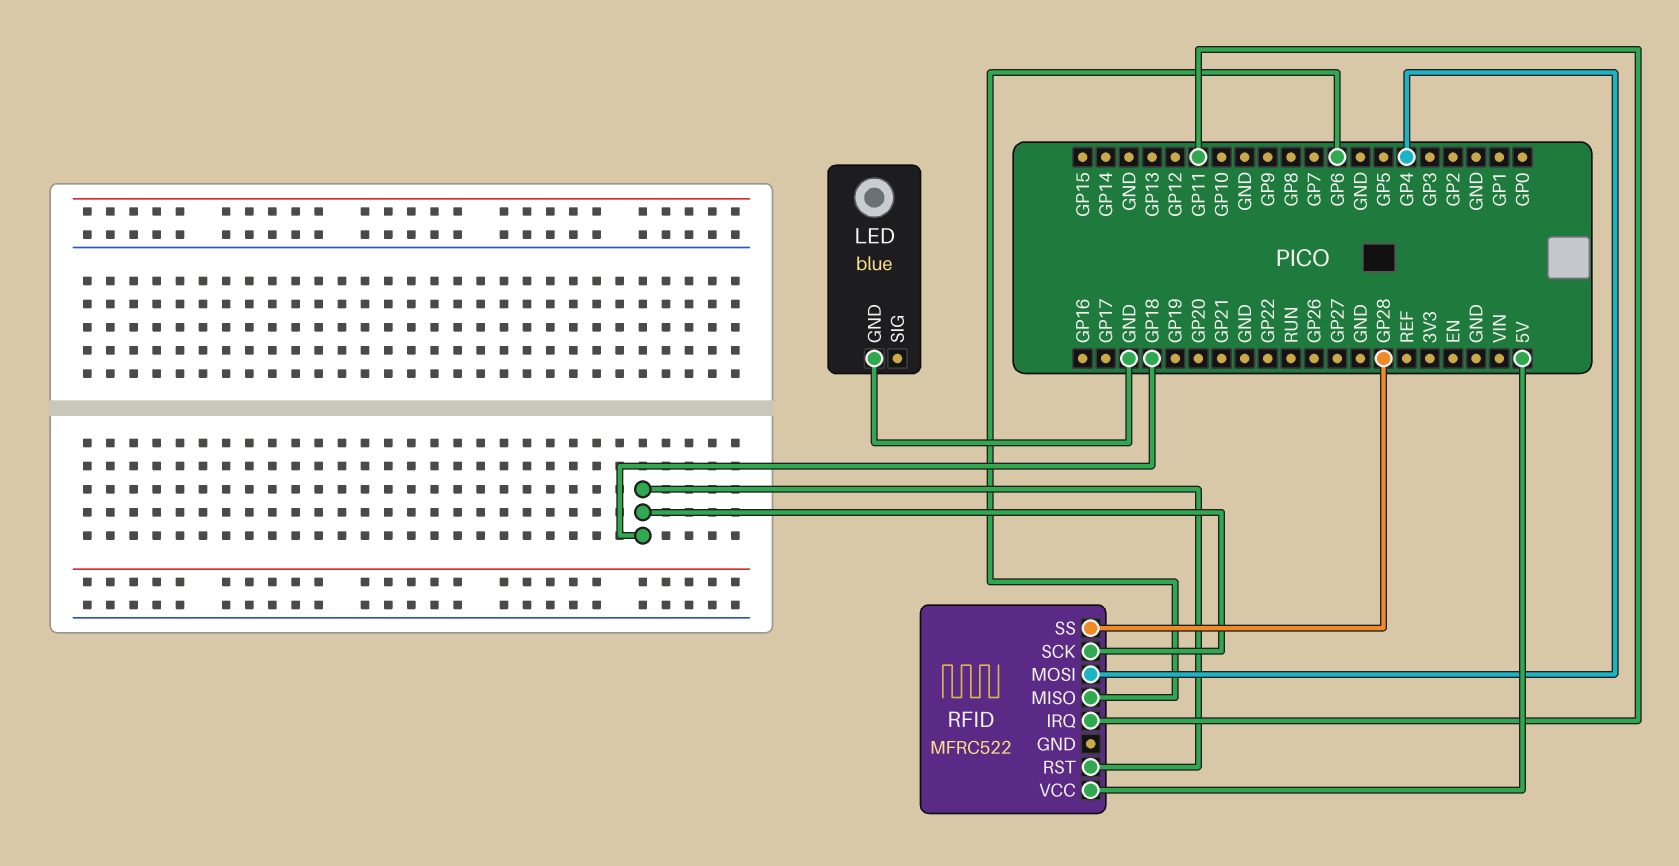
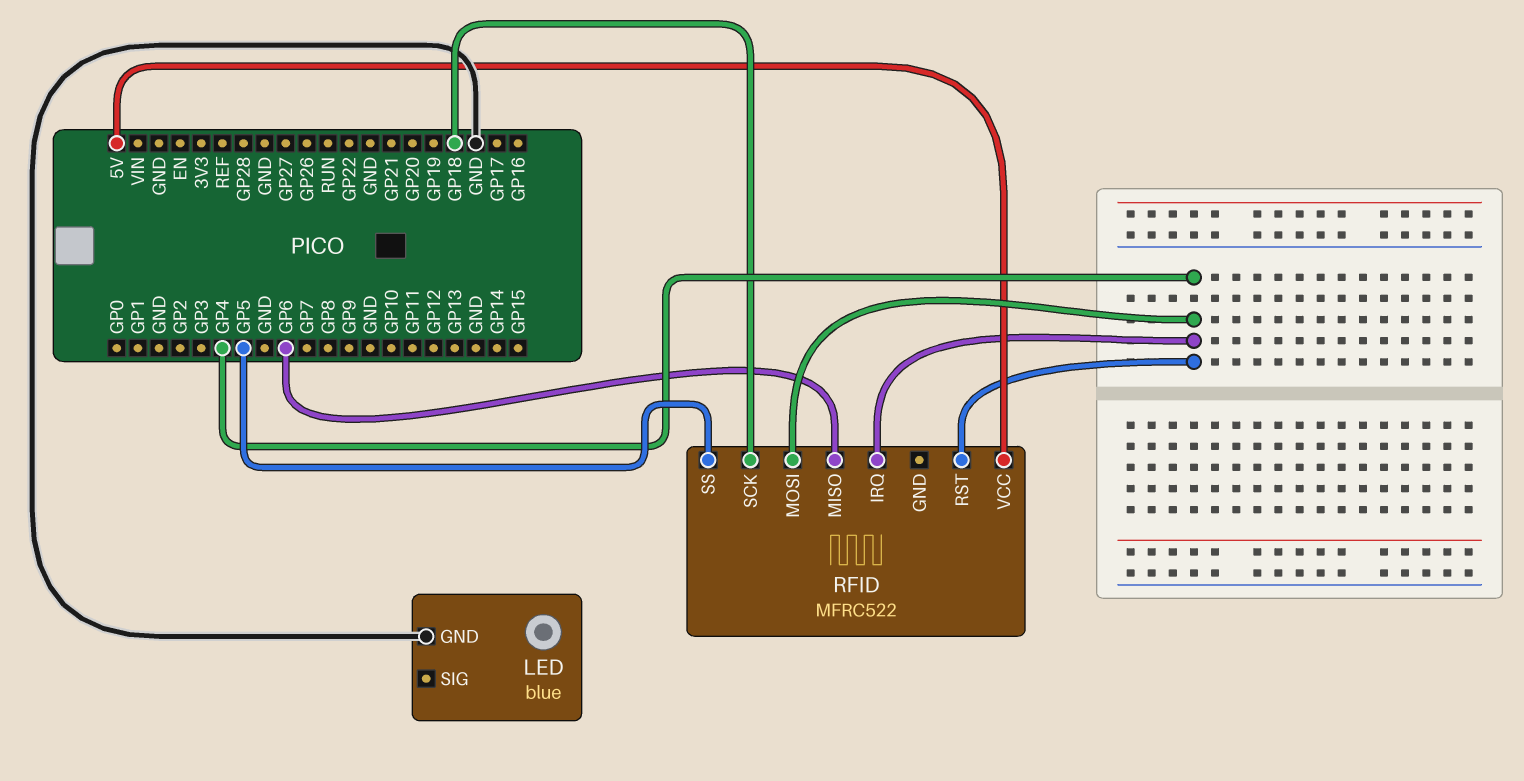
RFID pin IRQ: GP11 -> GP4
RFID pin RST: GP18 -> GP4
RFID pin SS: GP28 -> GP5

